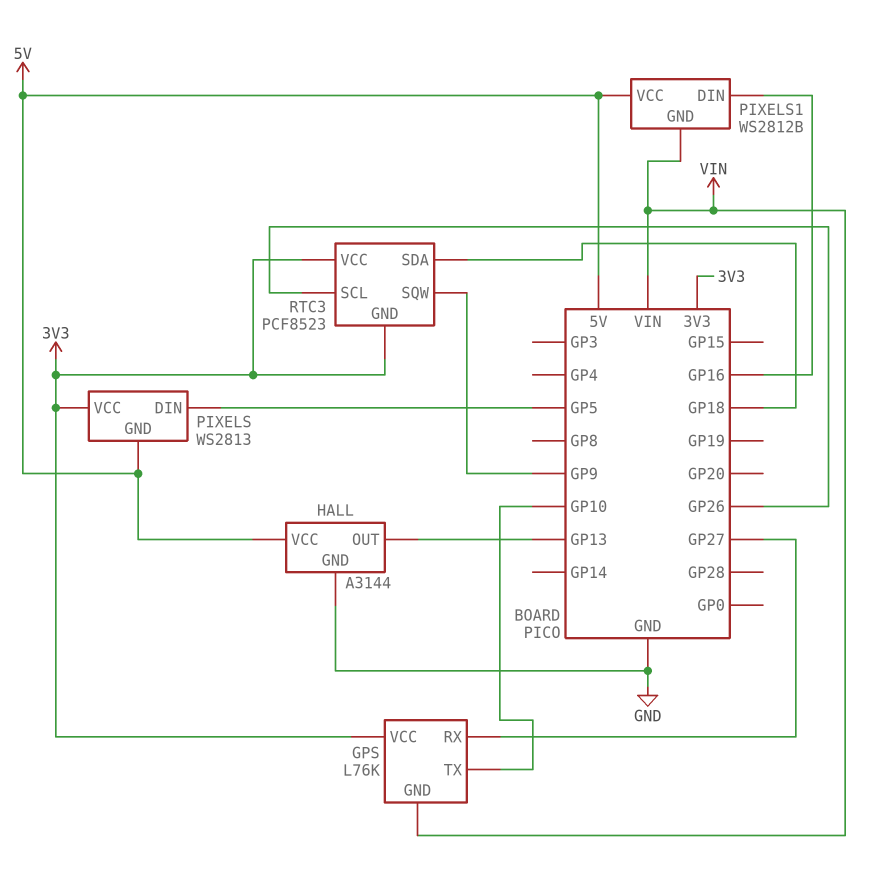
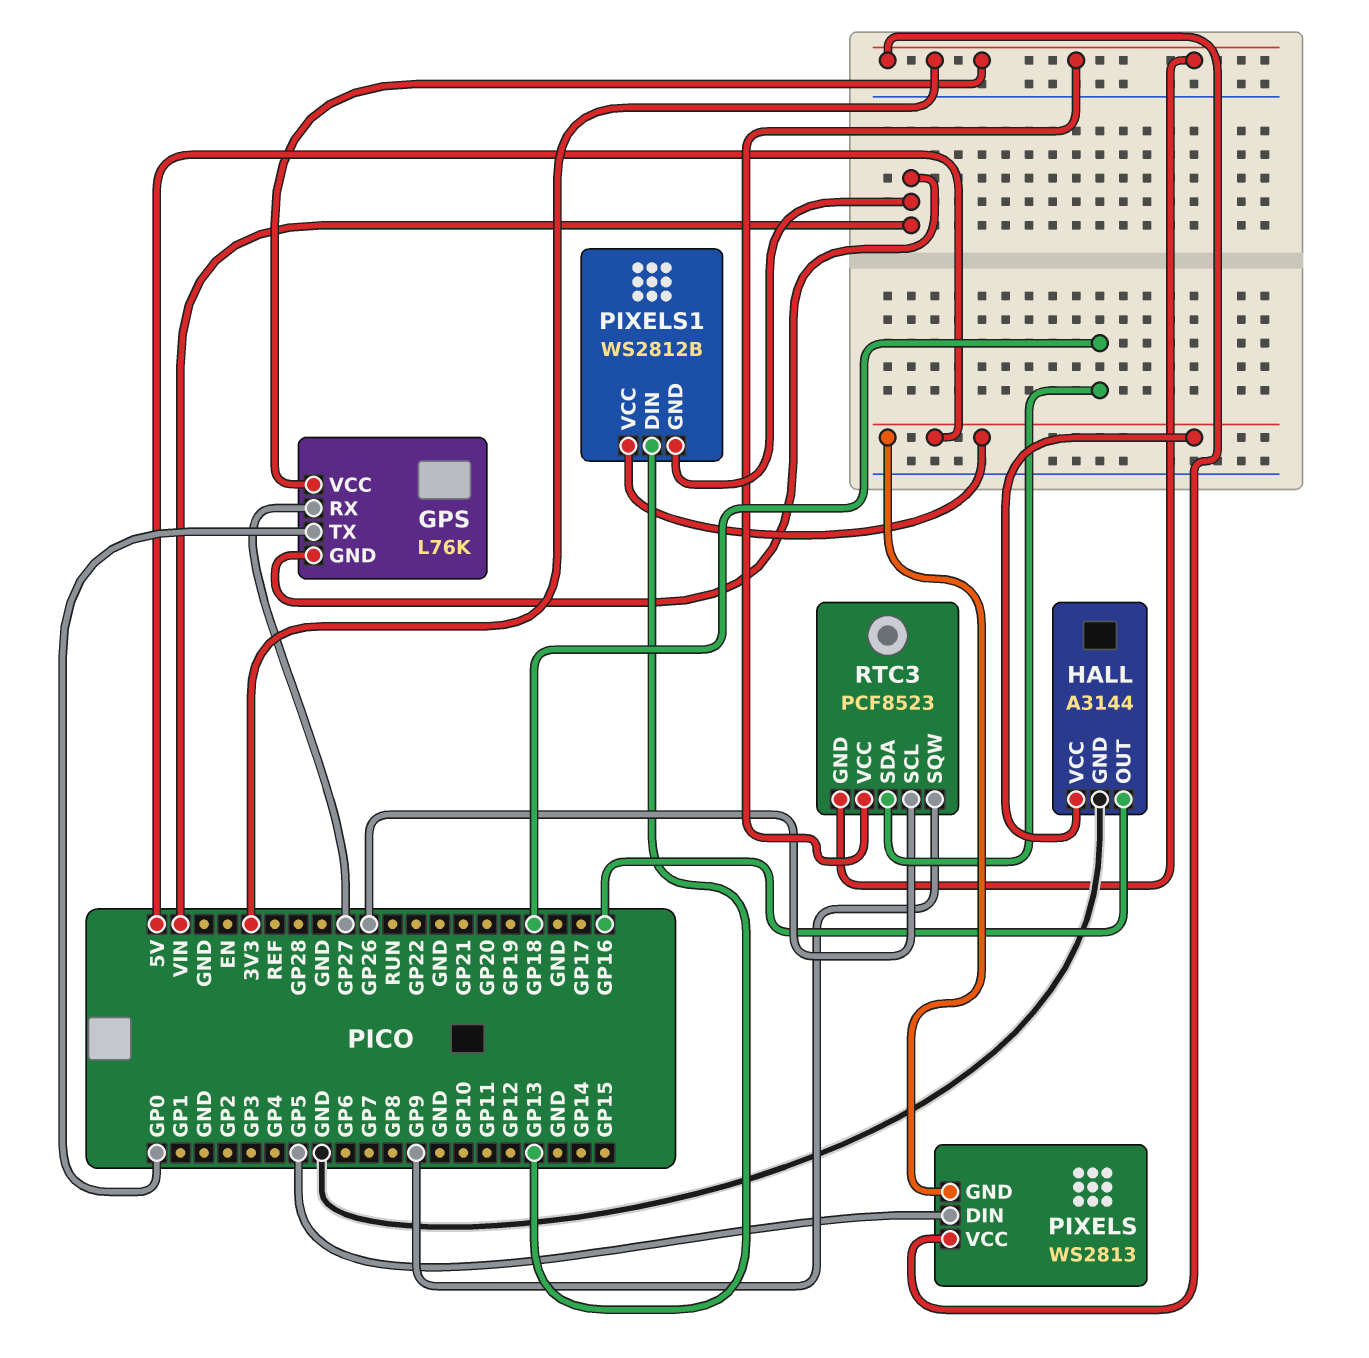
GPS pin TX: GP10 -> GP0
HALL pin OUT: GP13 -> GP16
PIXELS1 pin DIN: GP16 -> GP13

